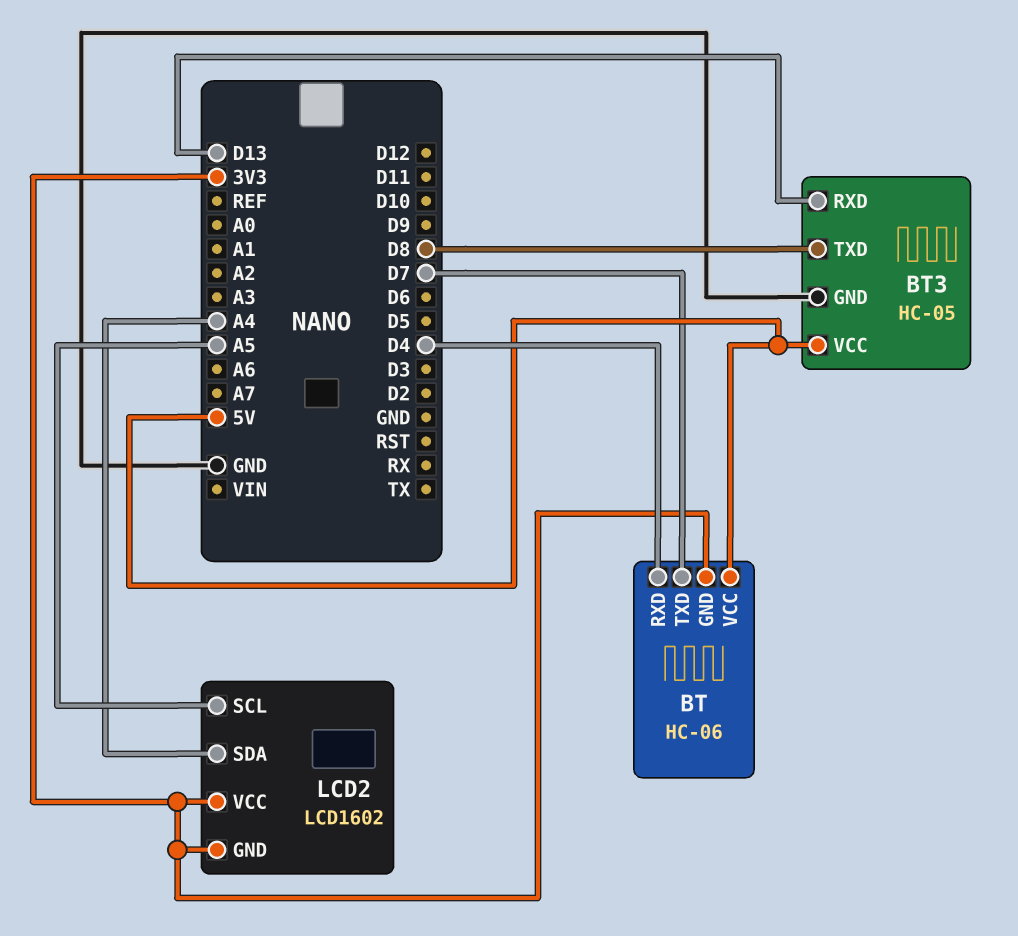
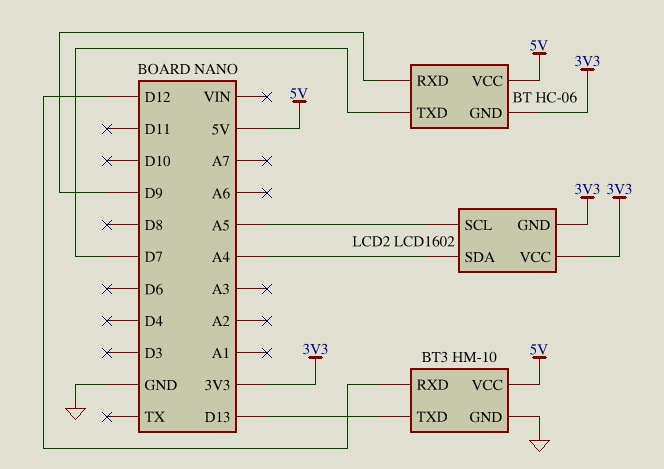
BT pin RXD: D4 -> D9
BT3: HC-05 -> HM-10
BT3 pin RXD: D13 -> D12
BT3 pin TXD: D8 -> D13

